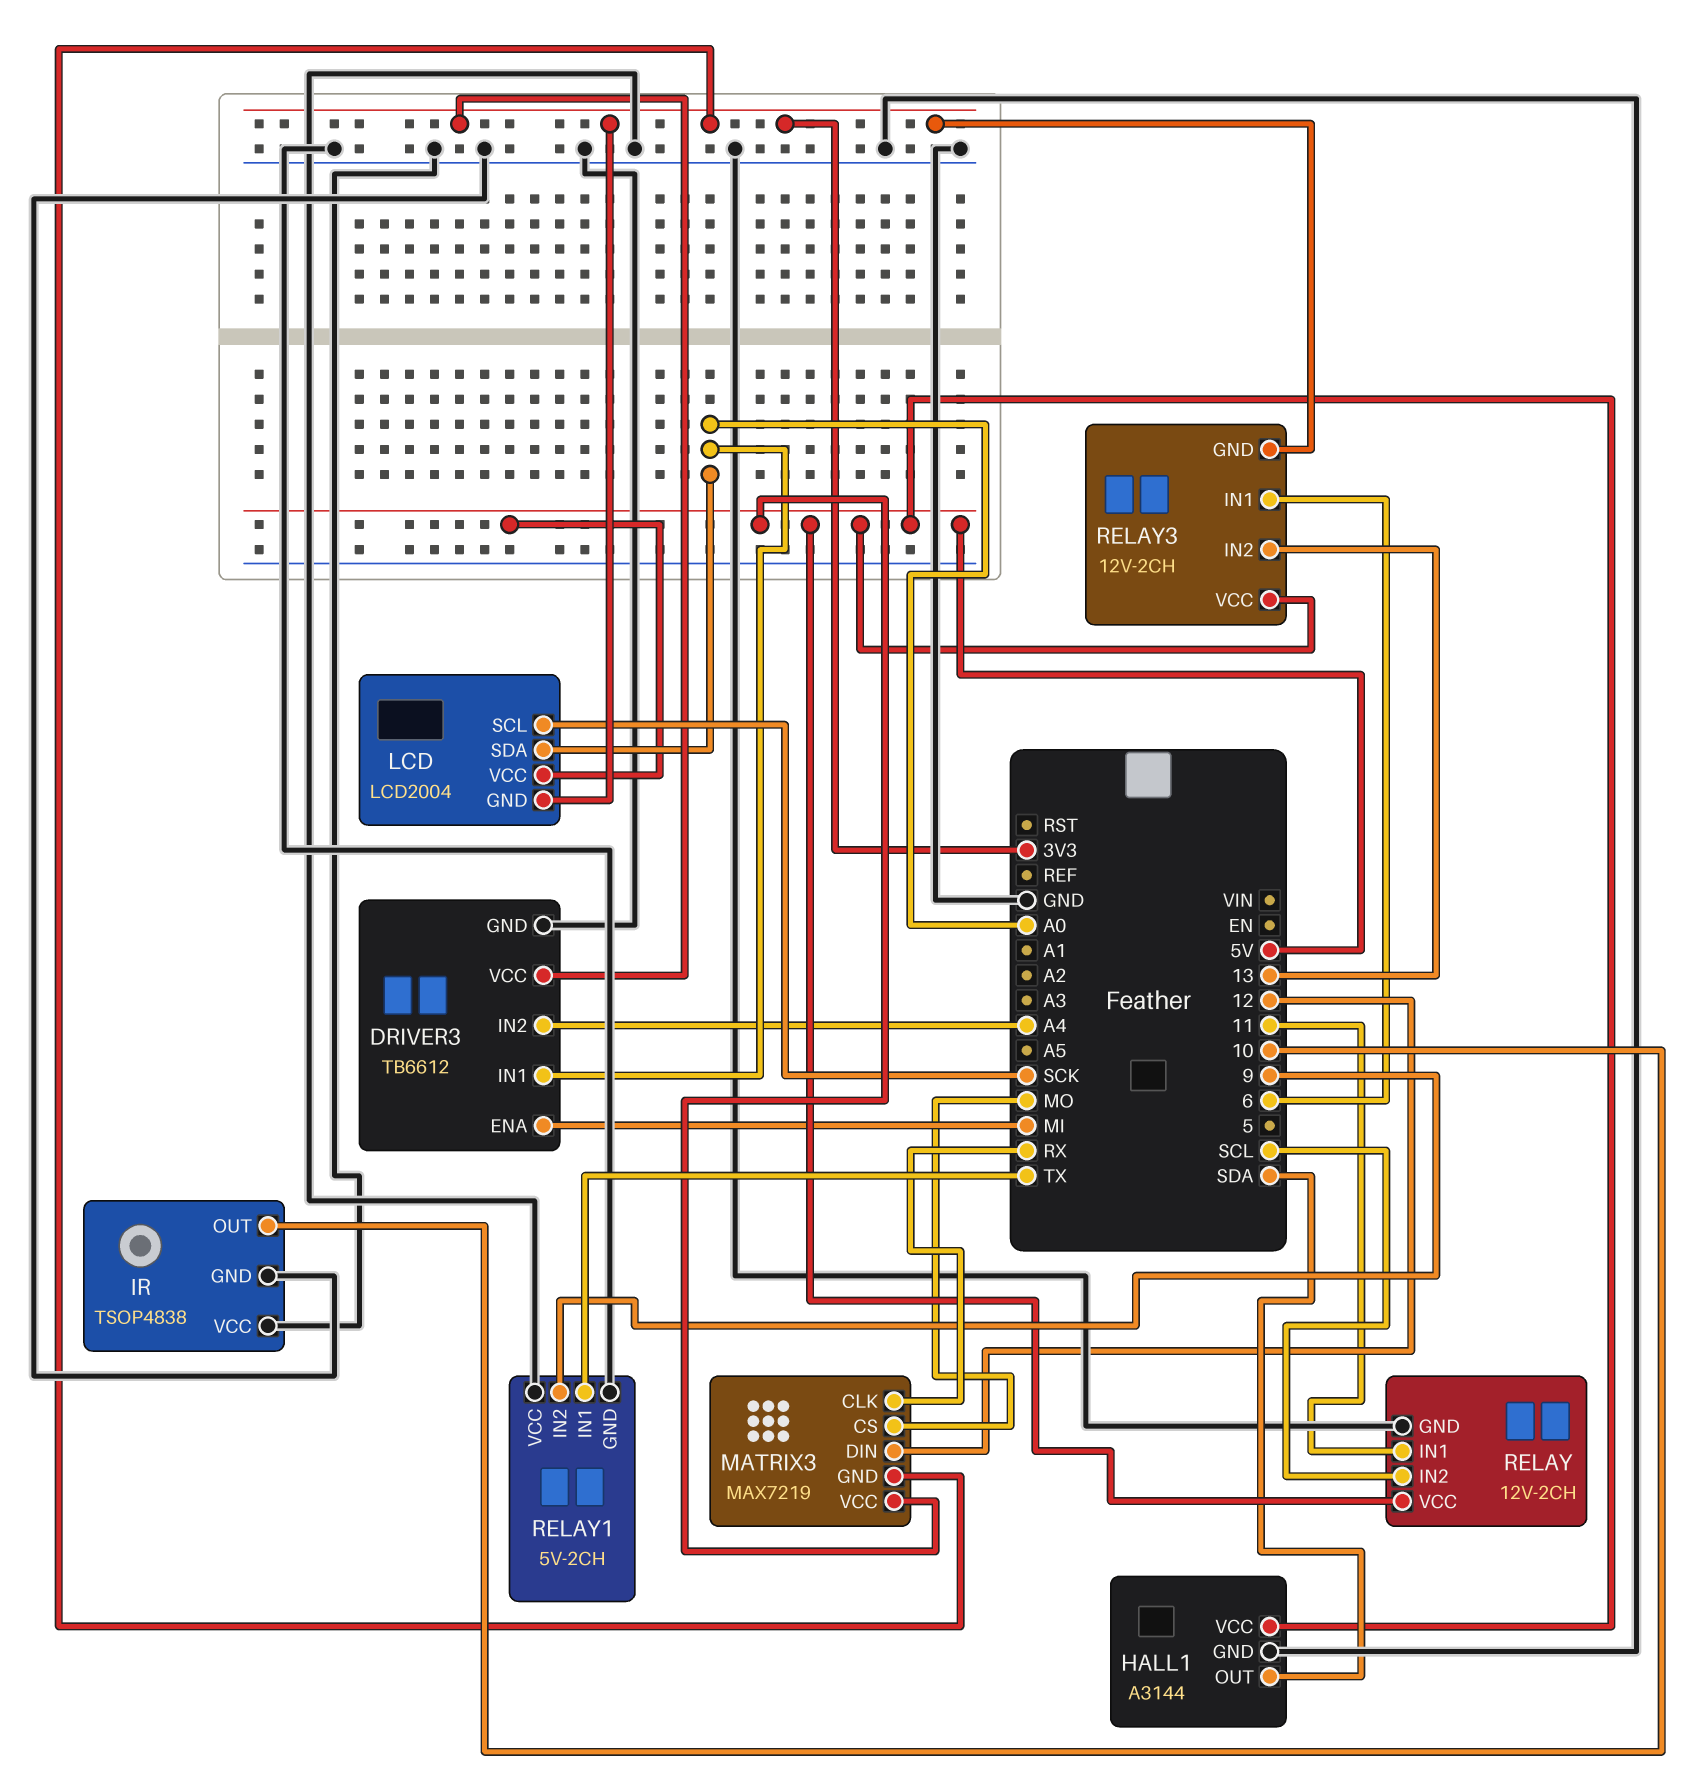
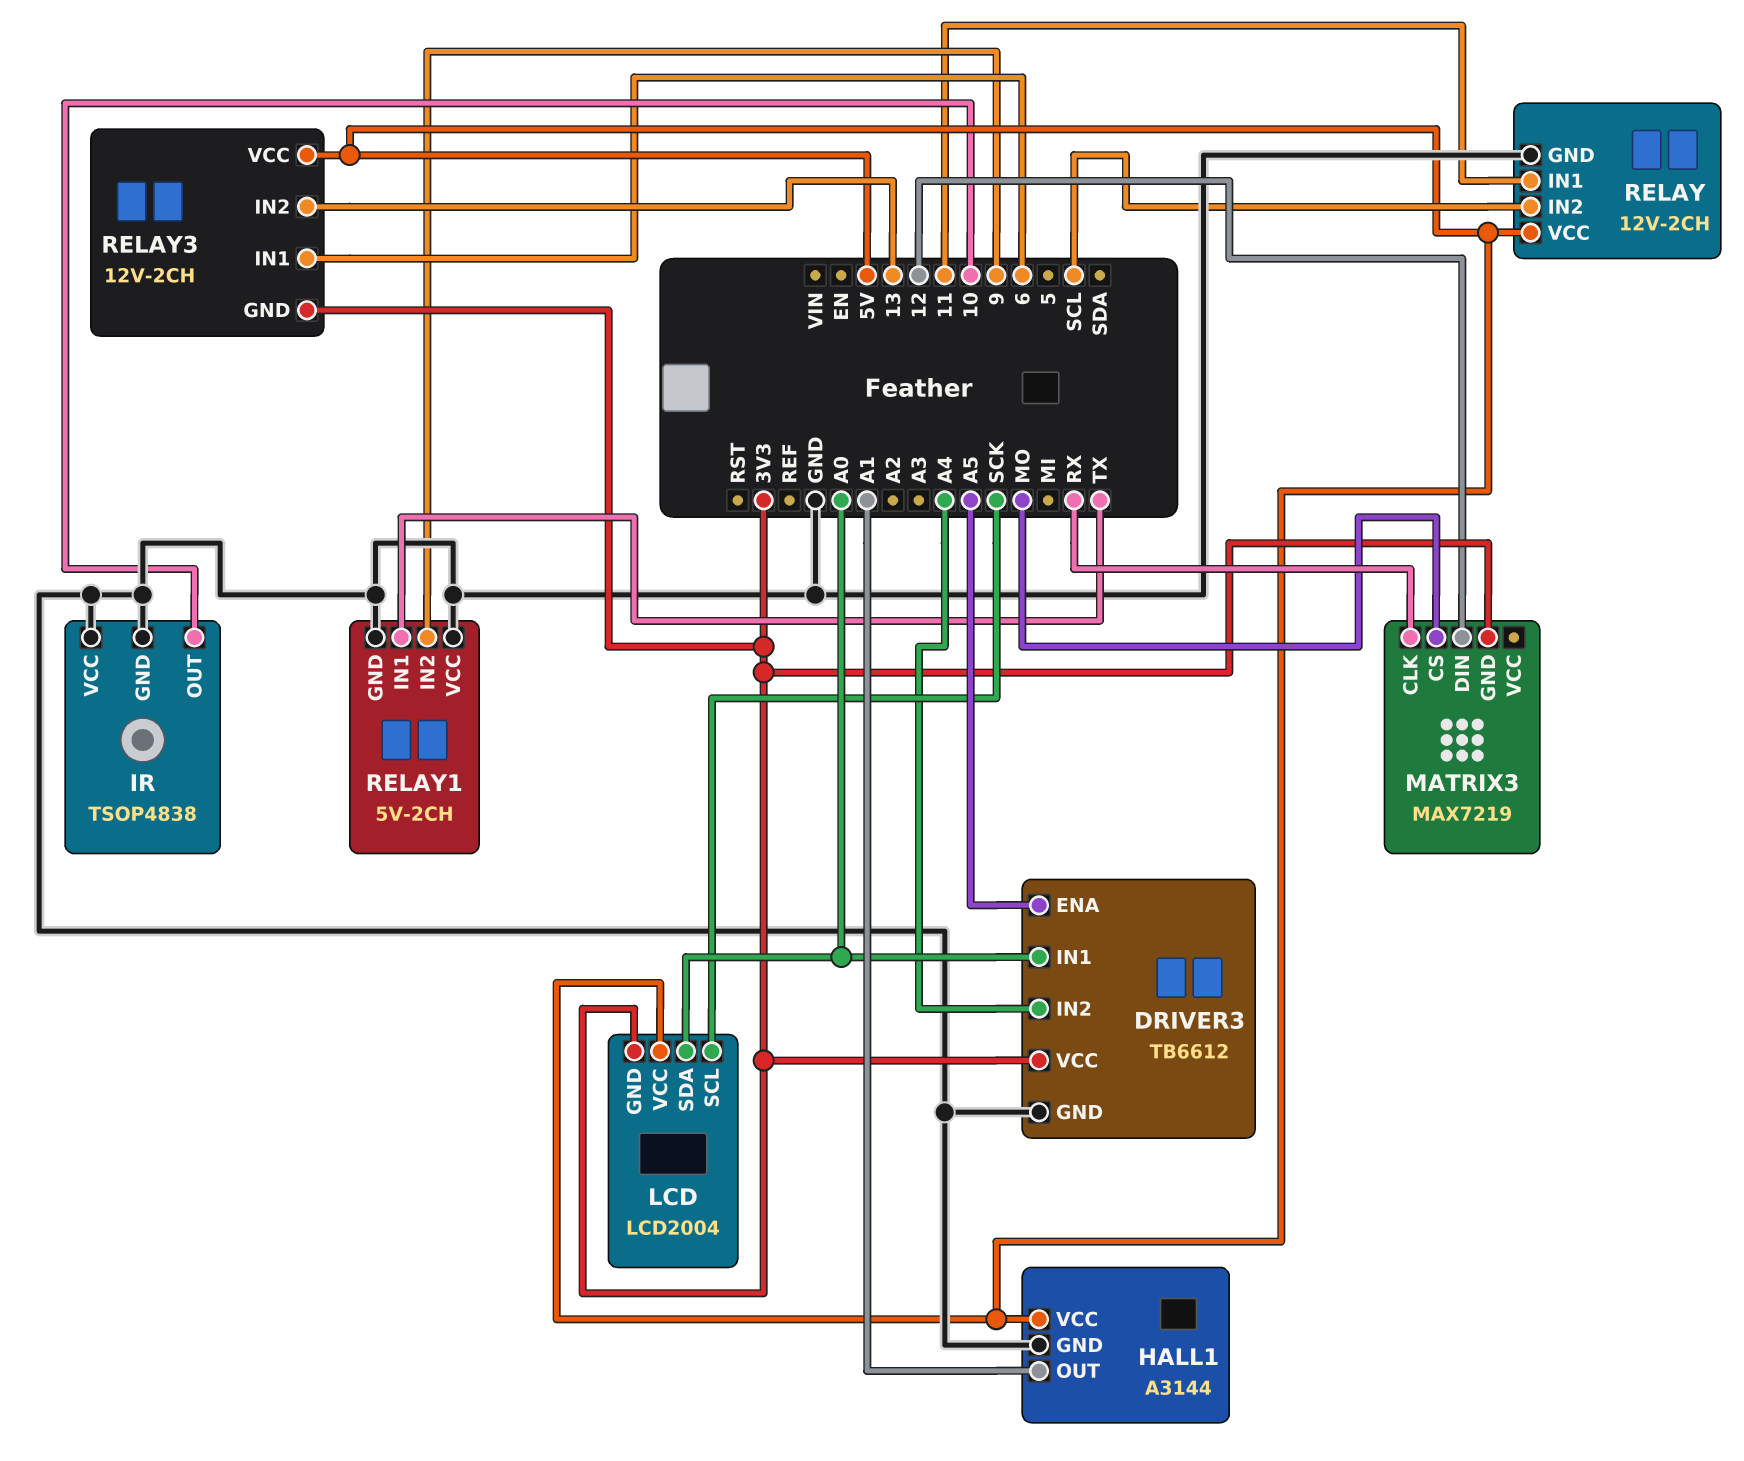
DRIVER3 pin ENA: MI -> A5
HALL1 pin OUT: SDA -> A1
MATRIX3 pin VCC: 5V -> none

